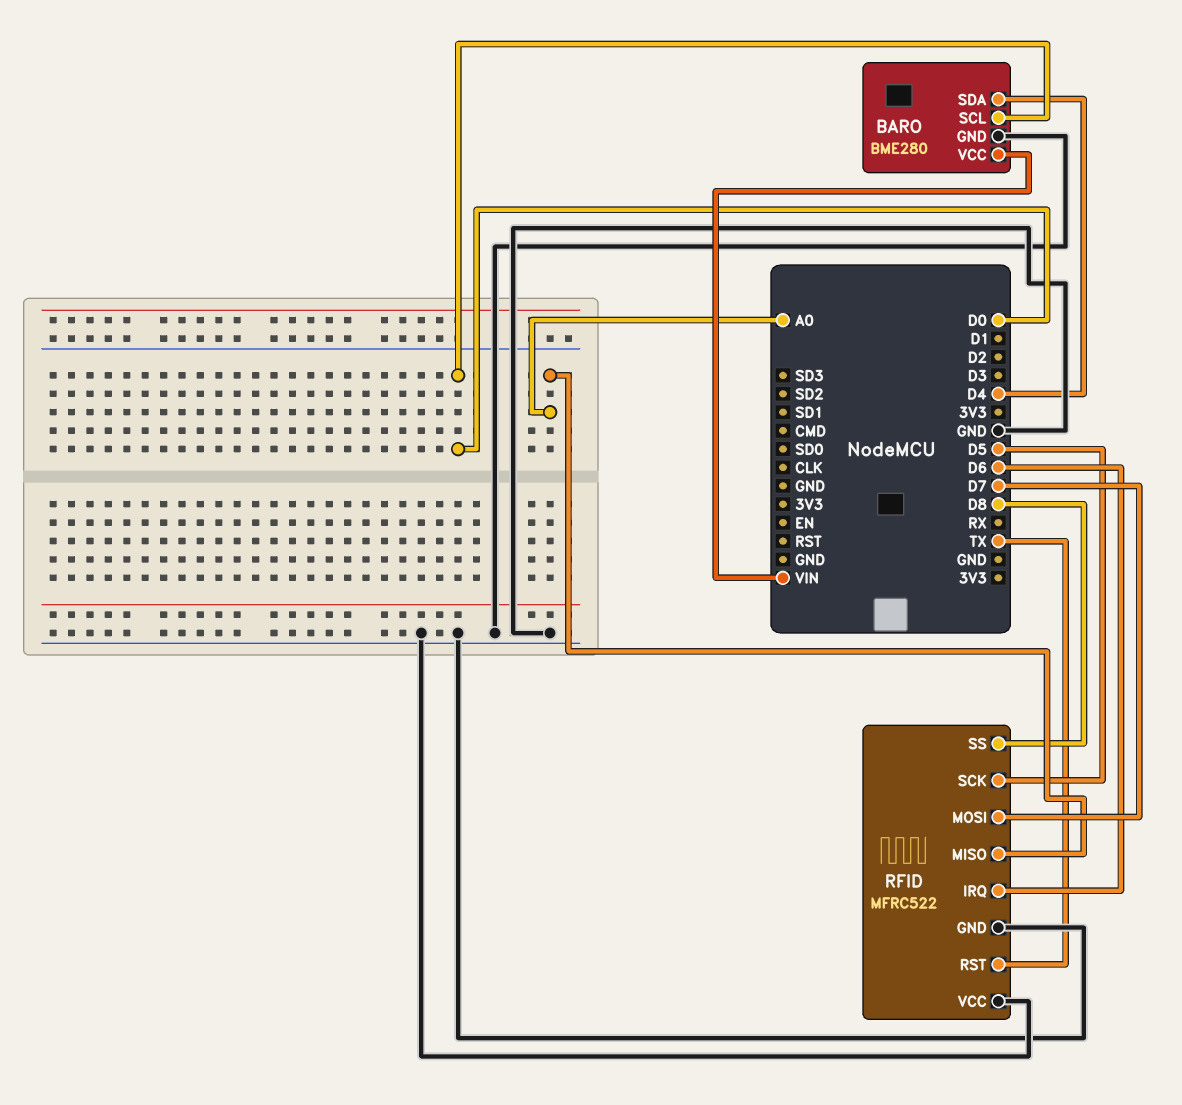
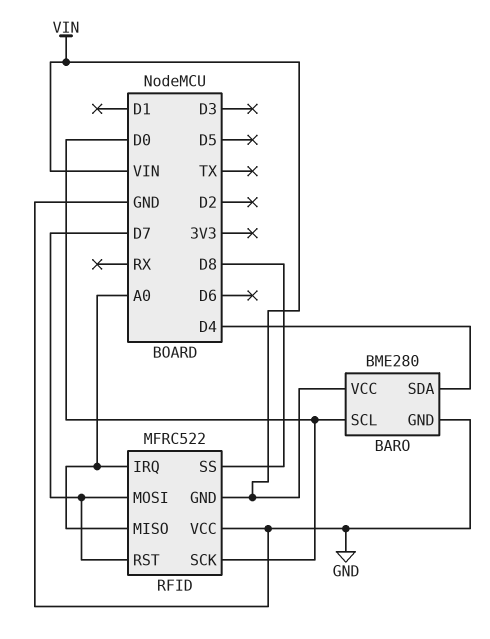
RFID pin GND: GND -> VIN
RFID pin IRQ: D6 -> A0
RFID pin RST: TX -> D7
RFID pin SCK: D5 -> D0

